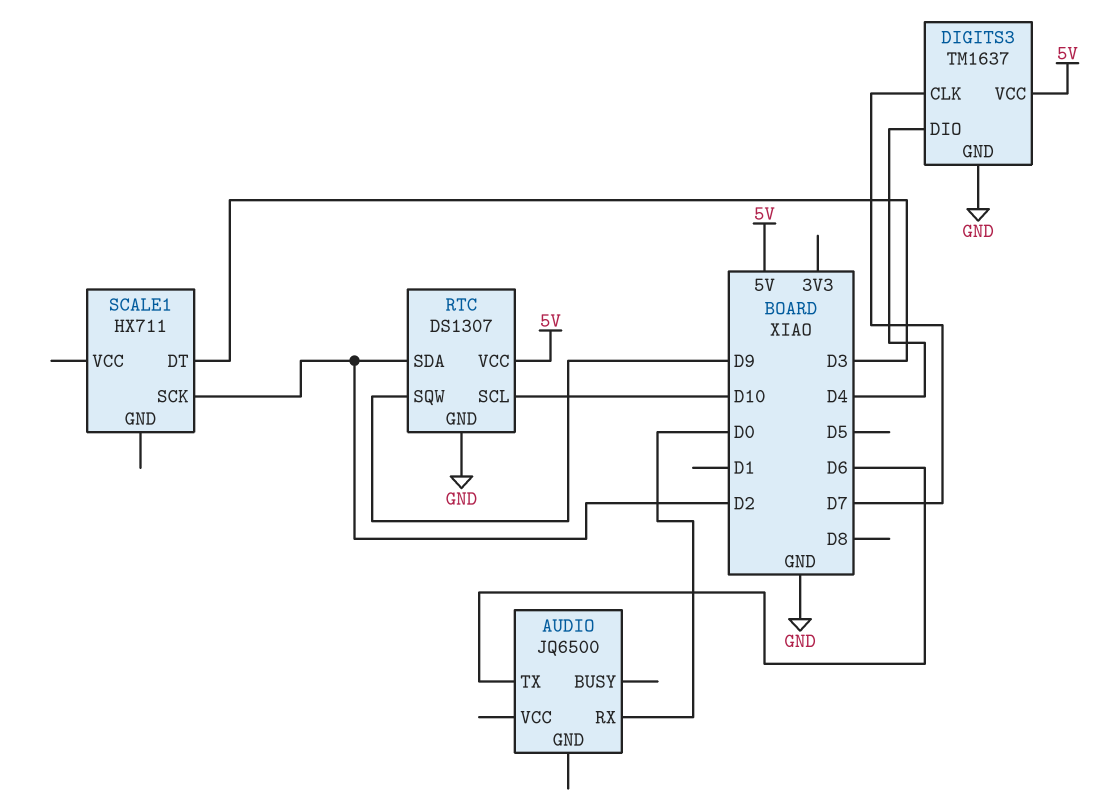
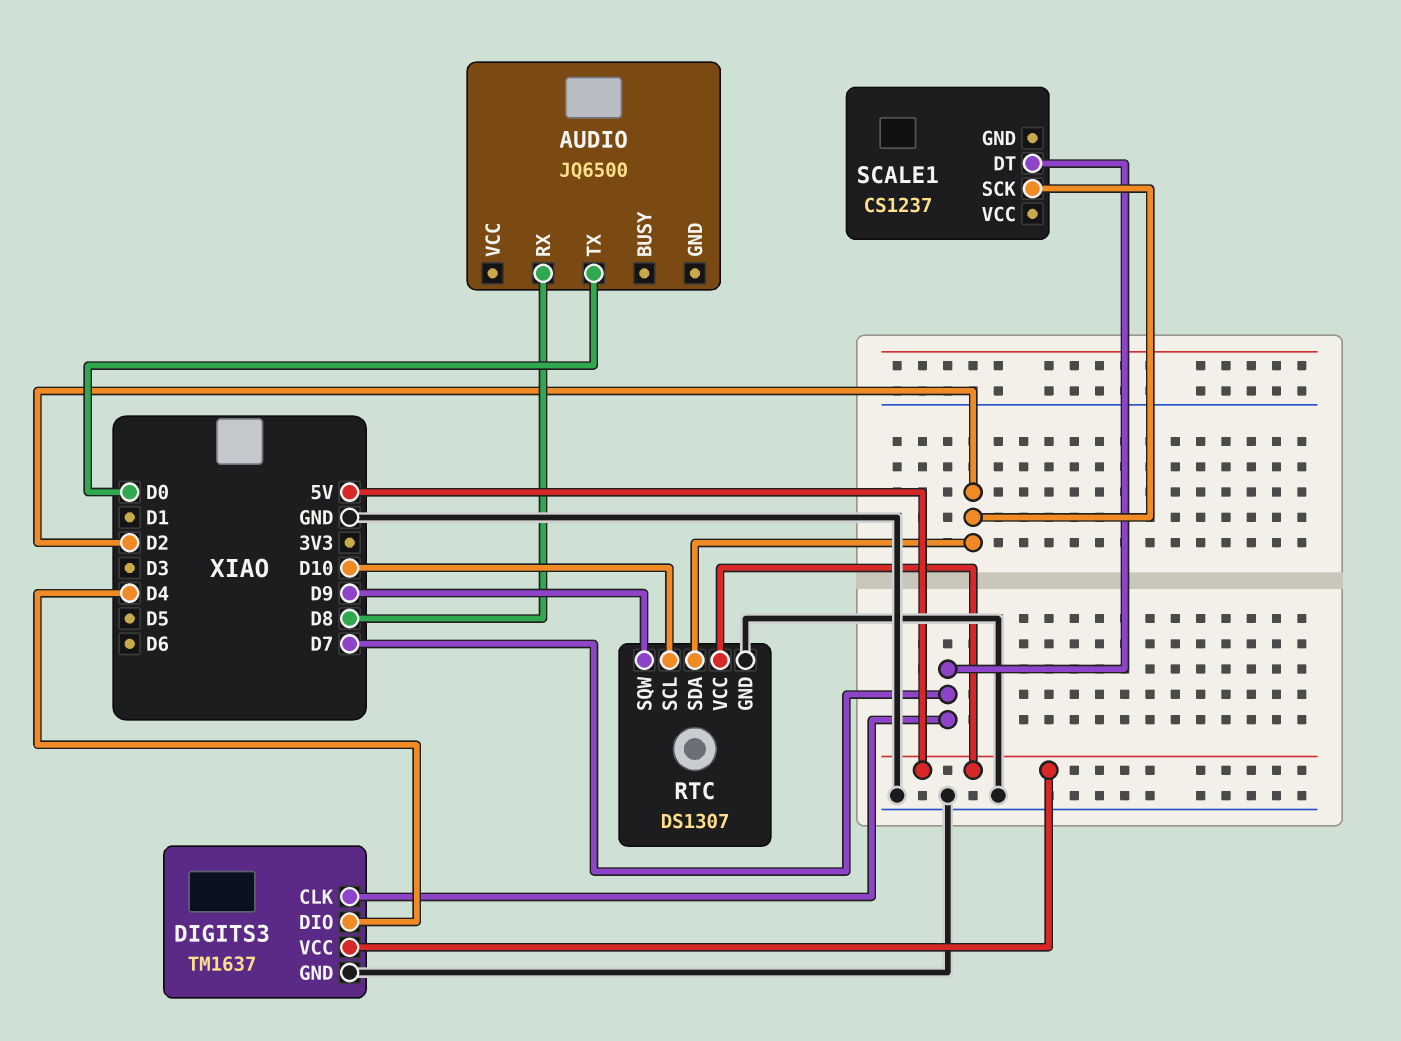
AUDIO pin RX: D0 -> D8
AUDIO pin TX: D6 -> D0
SCALE1: HX711 -> CS1237
SCALE1 pin DT: D3 -> D7

